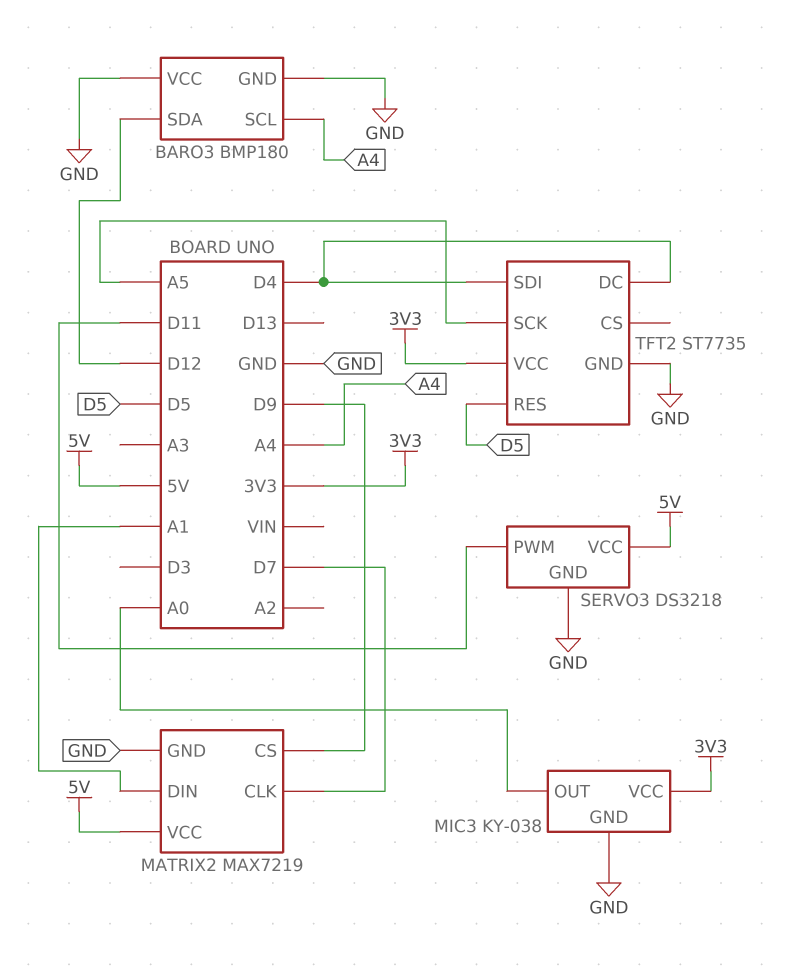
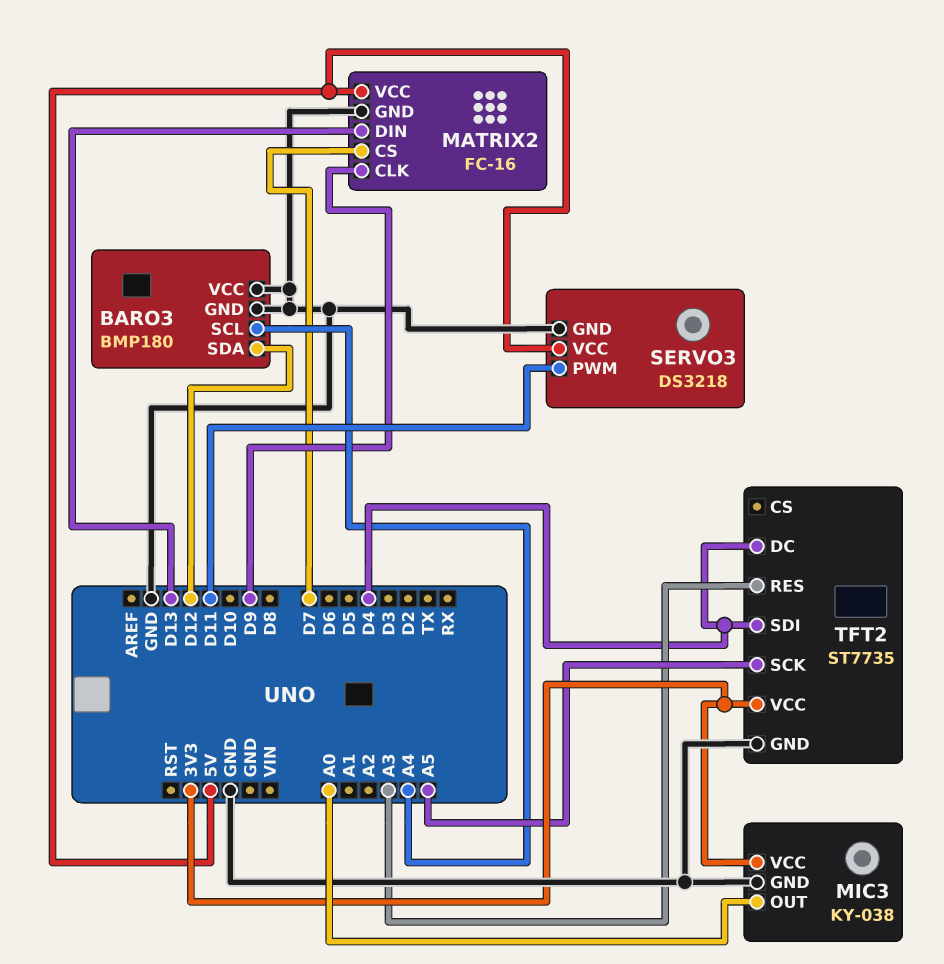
MATRIX2: MAX7219 -> FC-16
MATRIX2 pin CLK: D7 -> D9
MATRIX2 pin CS: D9 -> D7
MATRIX2 pin DIN: A1 -> D13
TFT2 pin RES: D5 -> A3

